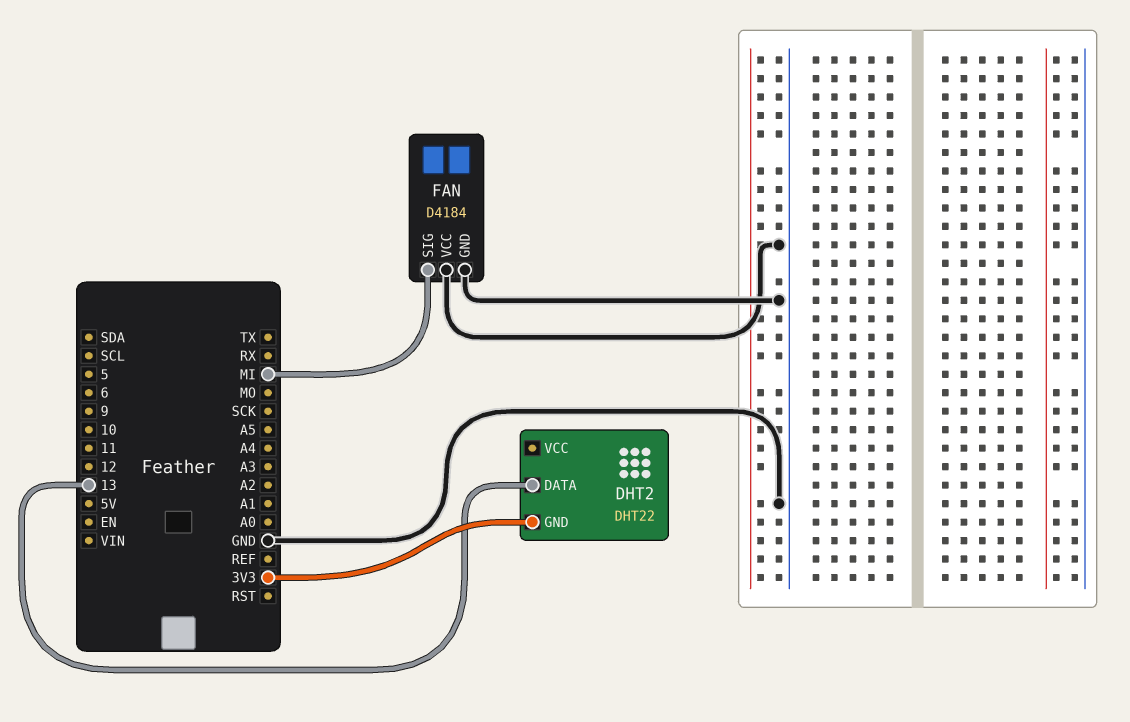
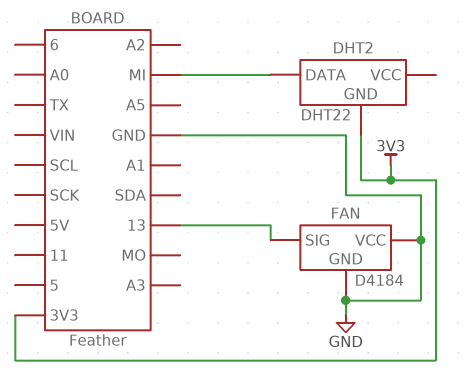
DHT2 pin DATA: 13 -> MI
FAN pin SIG: MI -> 13

